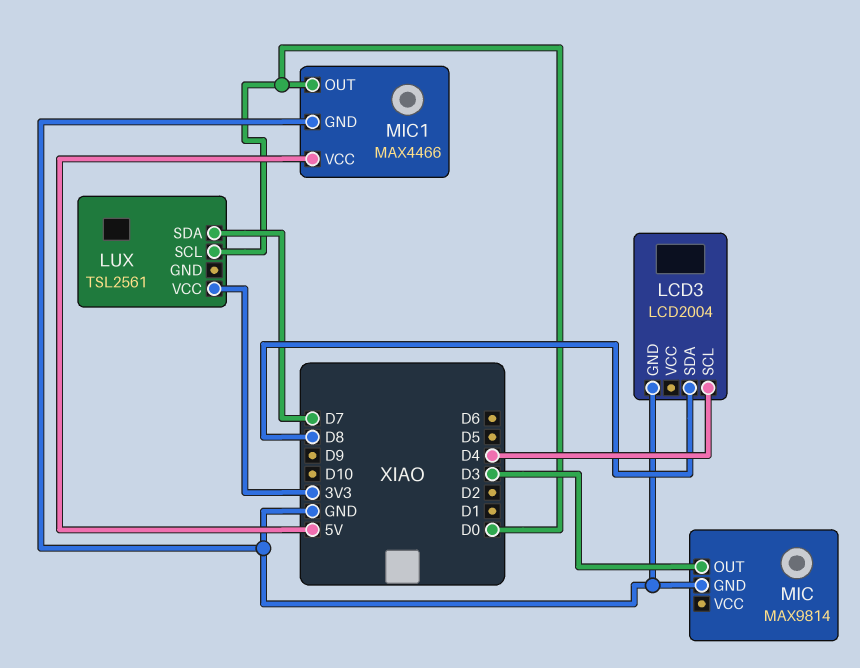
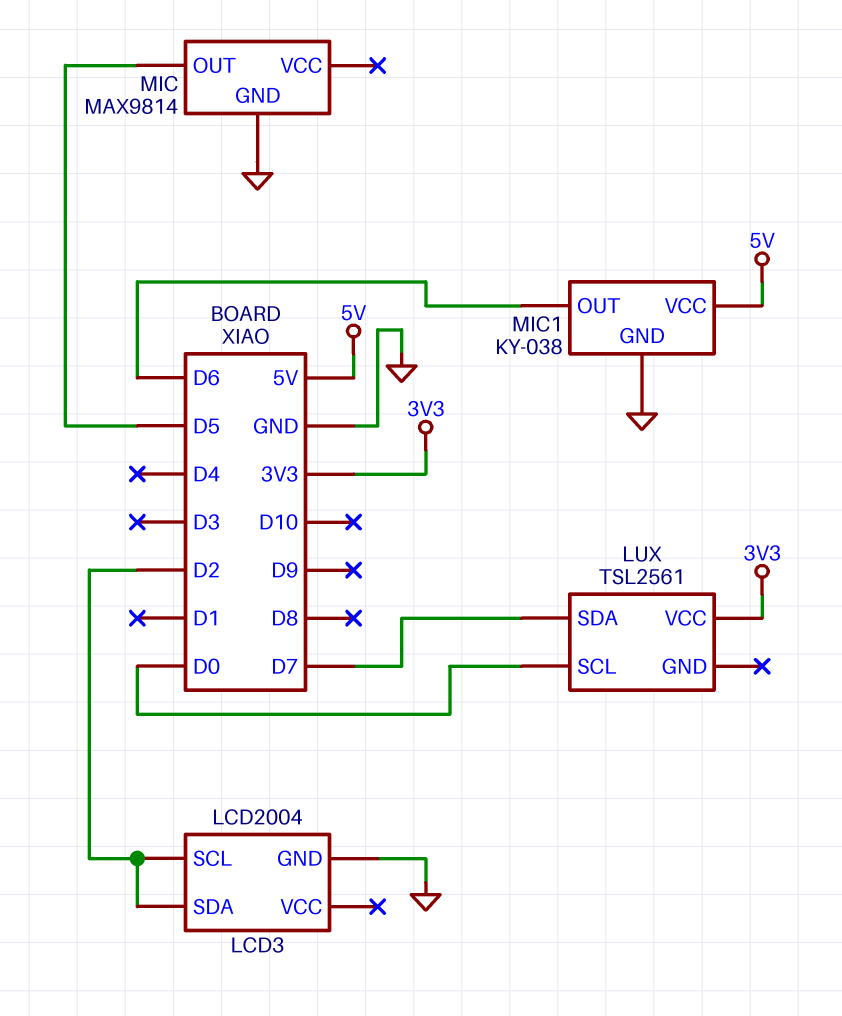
LCD3 pin SCL: D4 -> D2
LCD3 pin SDA: D8 -> D2
MIC pin OUT: D3 -> D5
MIC1: MAX4466 -> KY-038
MIC1 pin OUT: D0 -> D6

